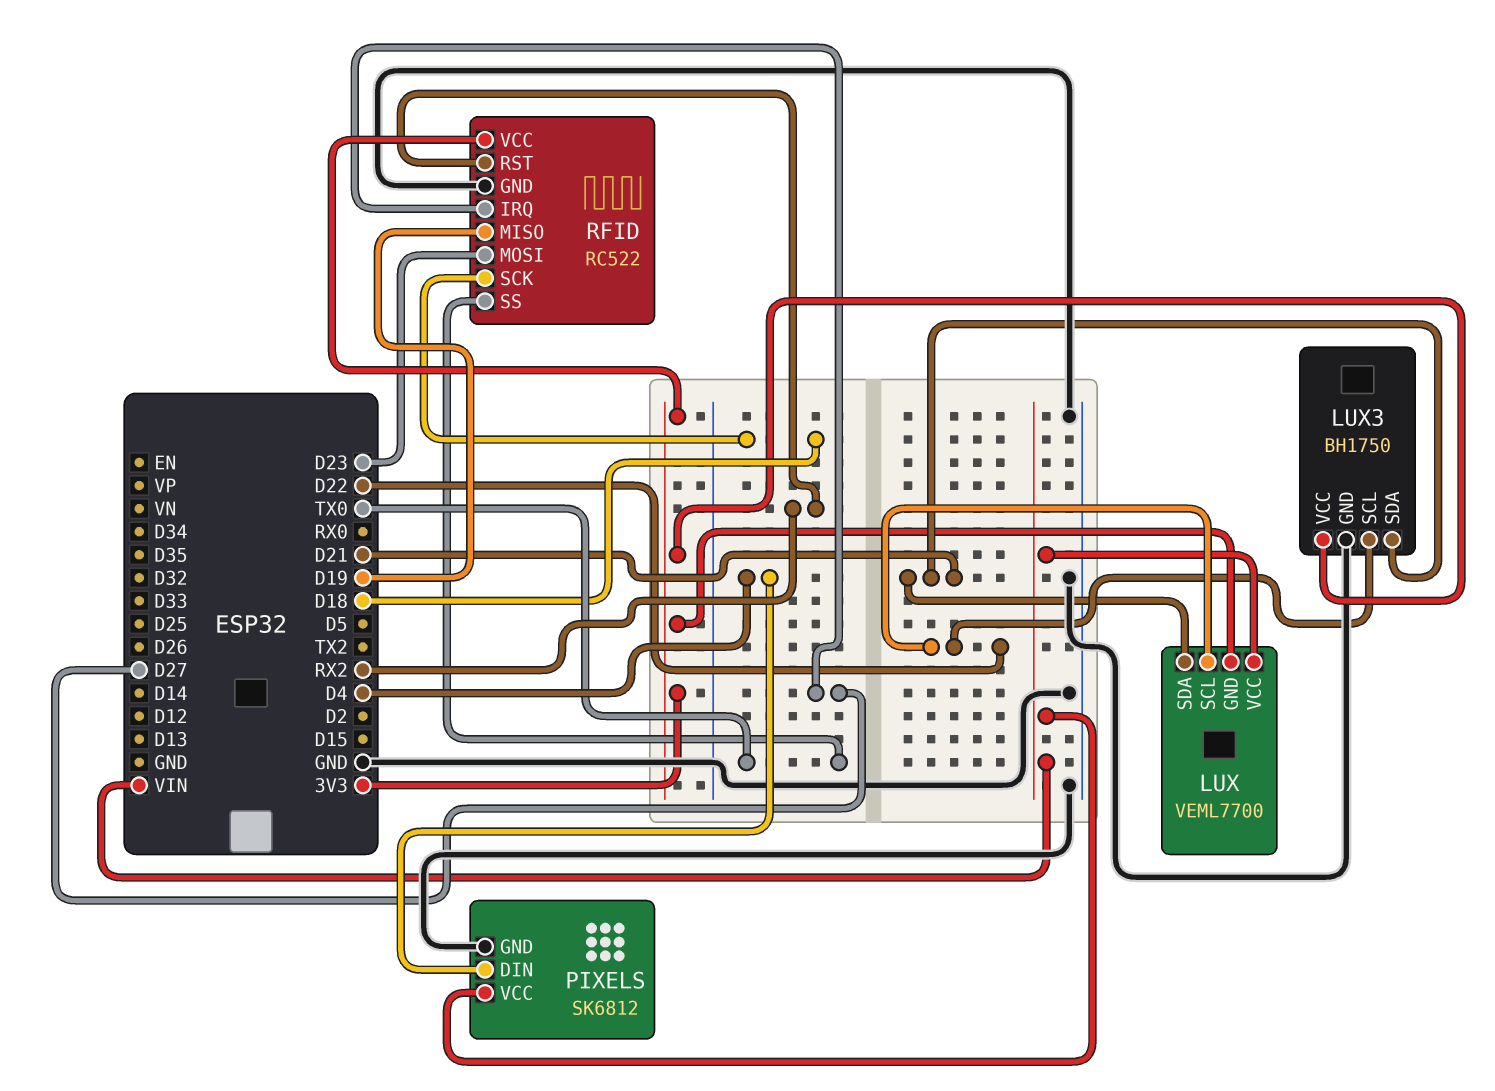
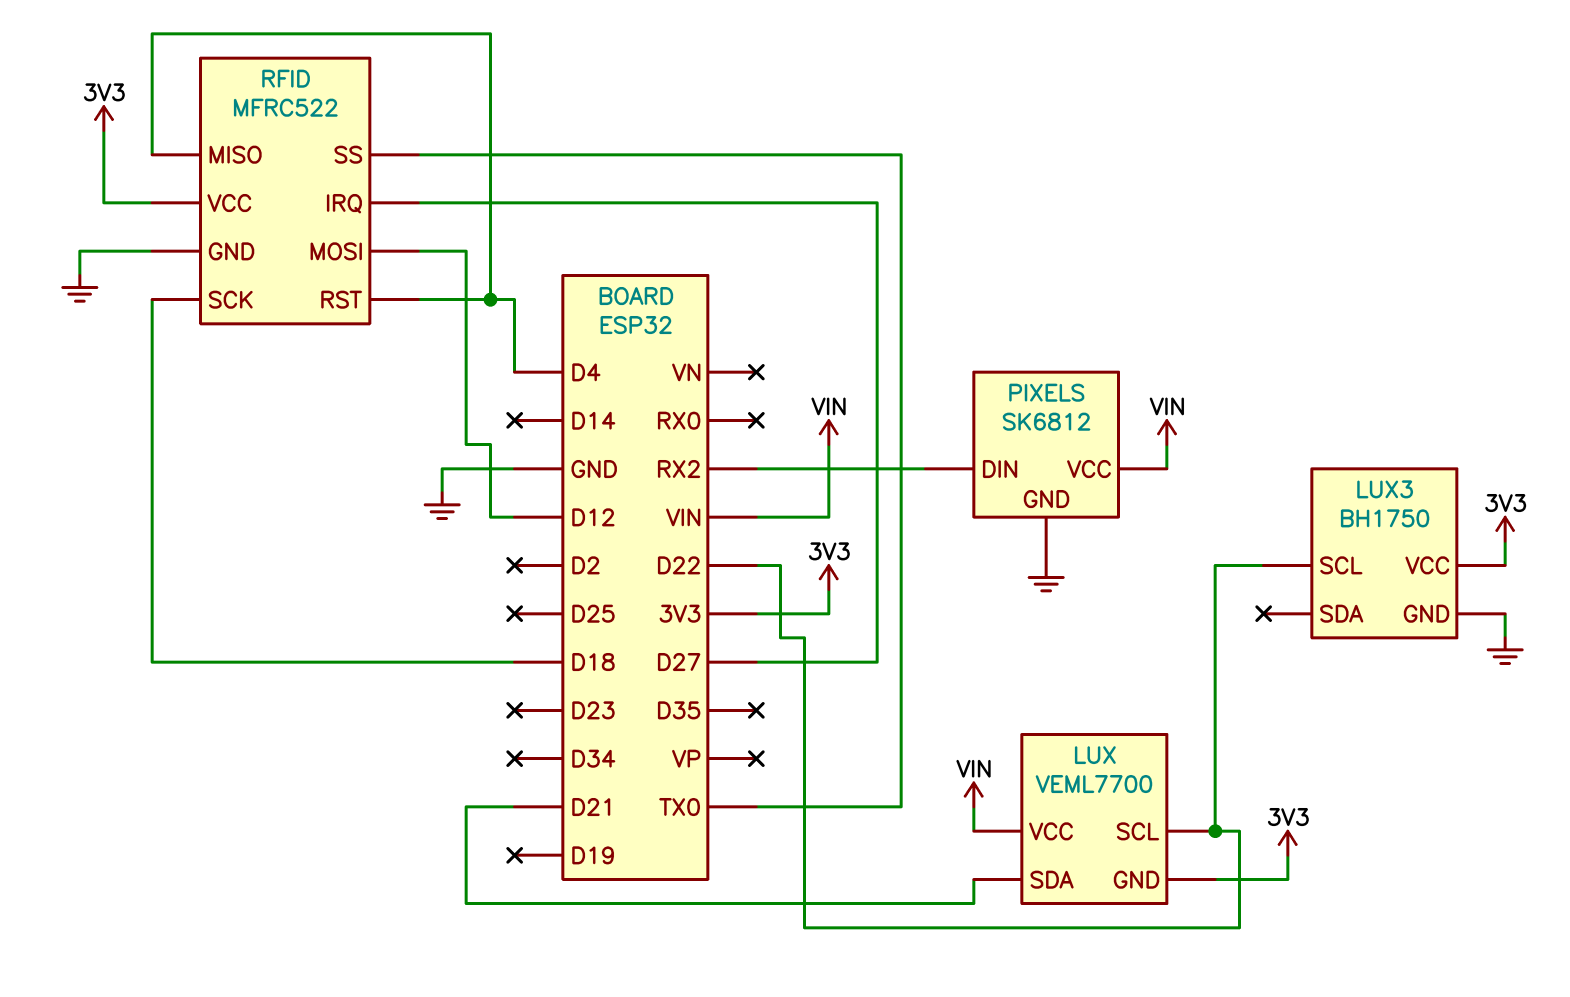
LUX3 pin SDA: D21 -> none
PIXELS pin DIN: D4 -> RX2
RFID: RC522 -> MFRC522
RFID pin MISO: D19 -> D4
RFID pin MOSI: D23 -> D12
RFID pin RST: RX2 -> D4

